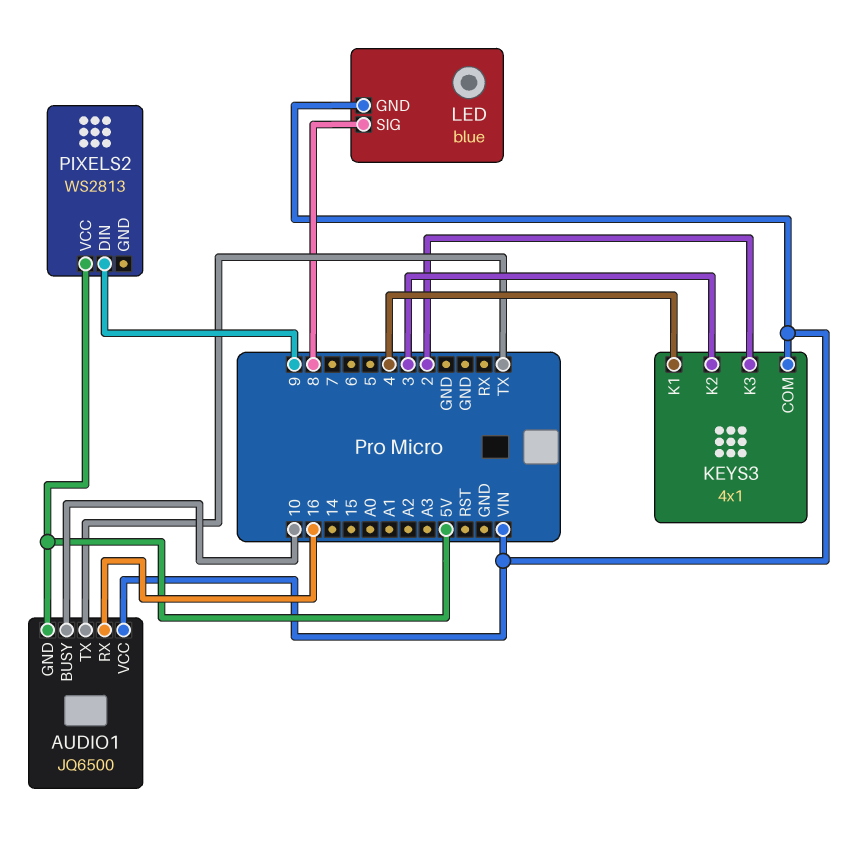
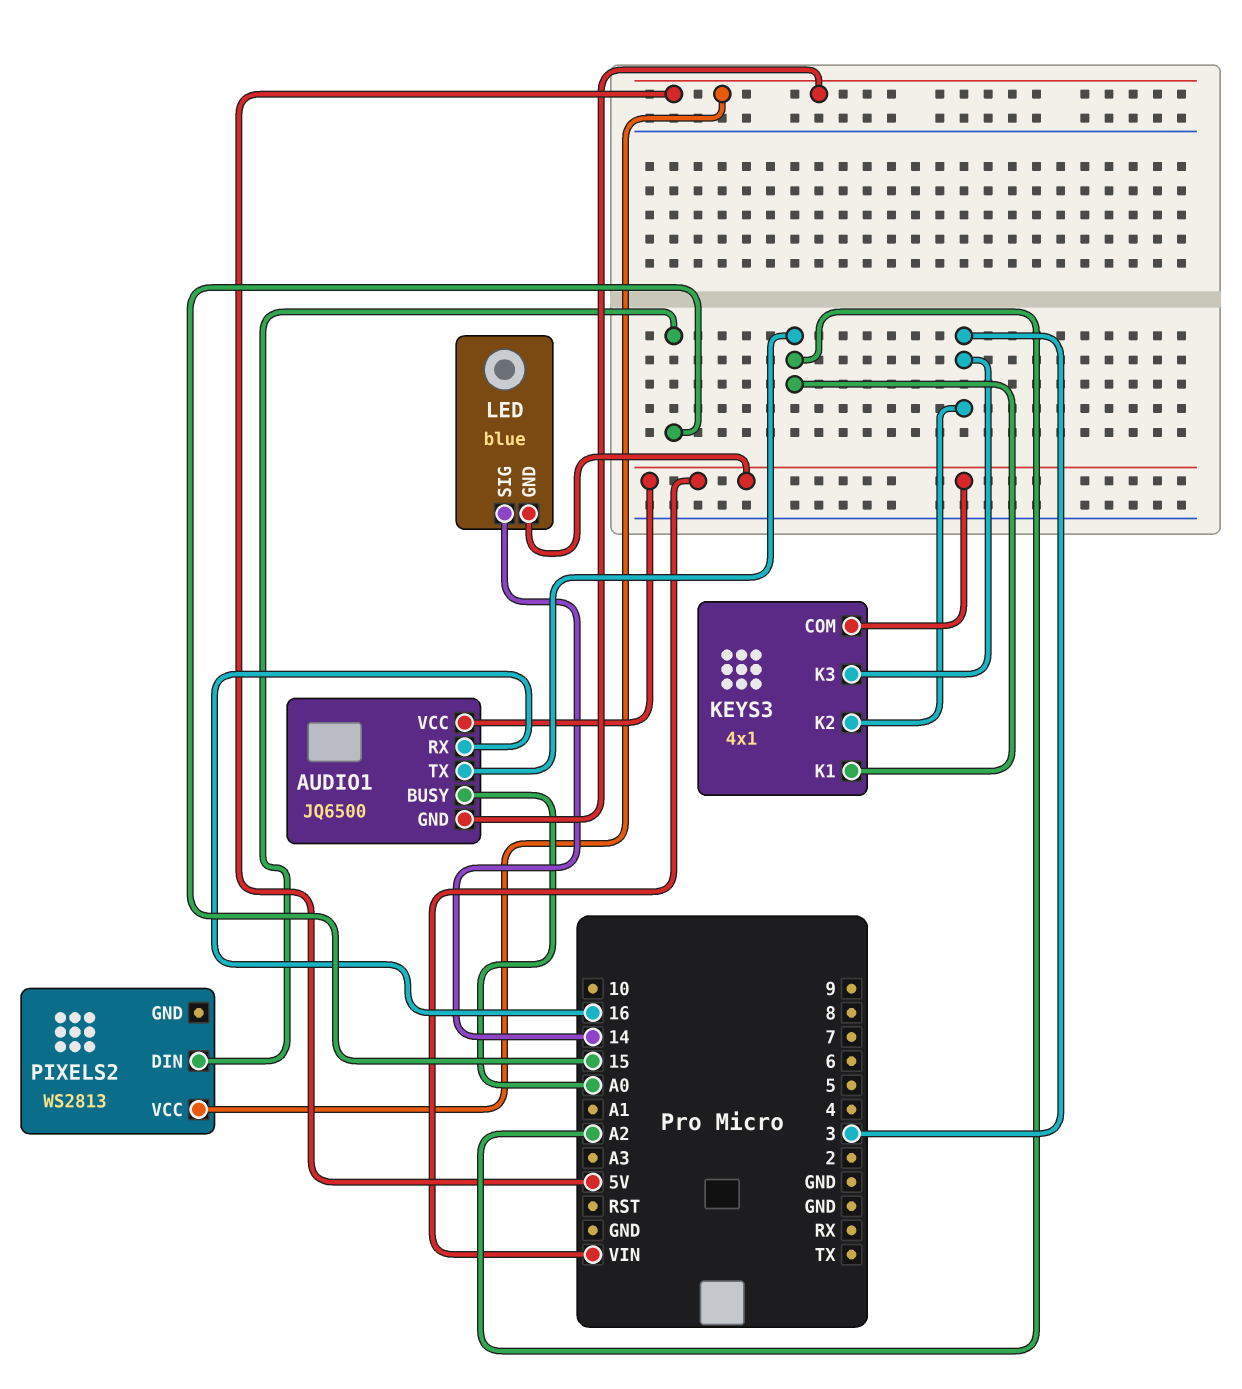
AUDIO1 pin BUSY: 10 -> A0
AUDIO1 pin TX: TX -> A2
KEYS3 pin K1: 4 -> A2
KEYS3 pin K3: 2 -> 3
LED pin SIG: 8 -> 14
PIXELS2 pin DIN: 9 -> 15

